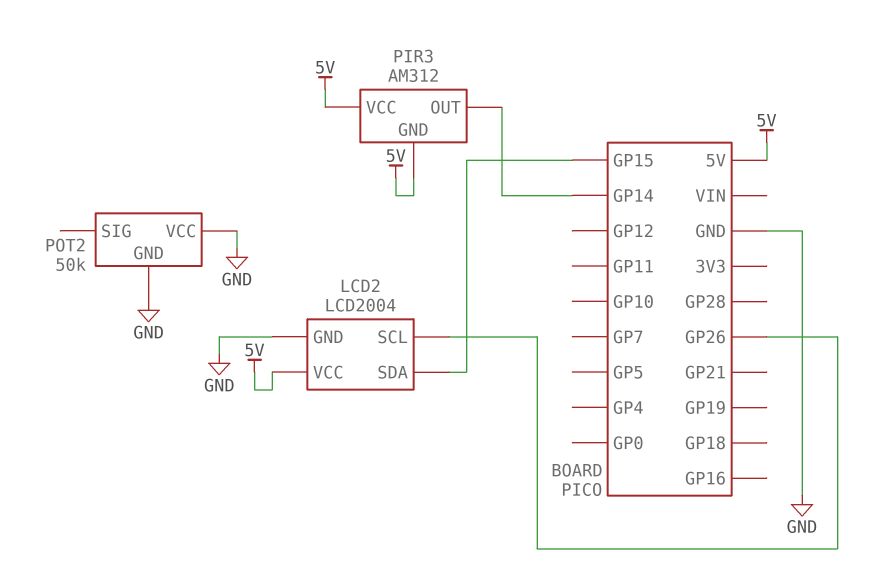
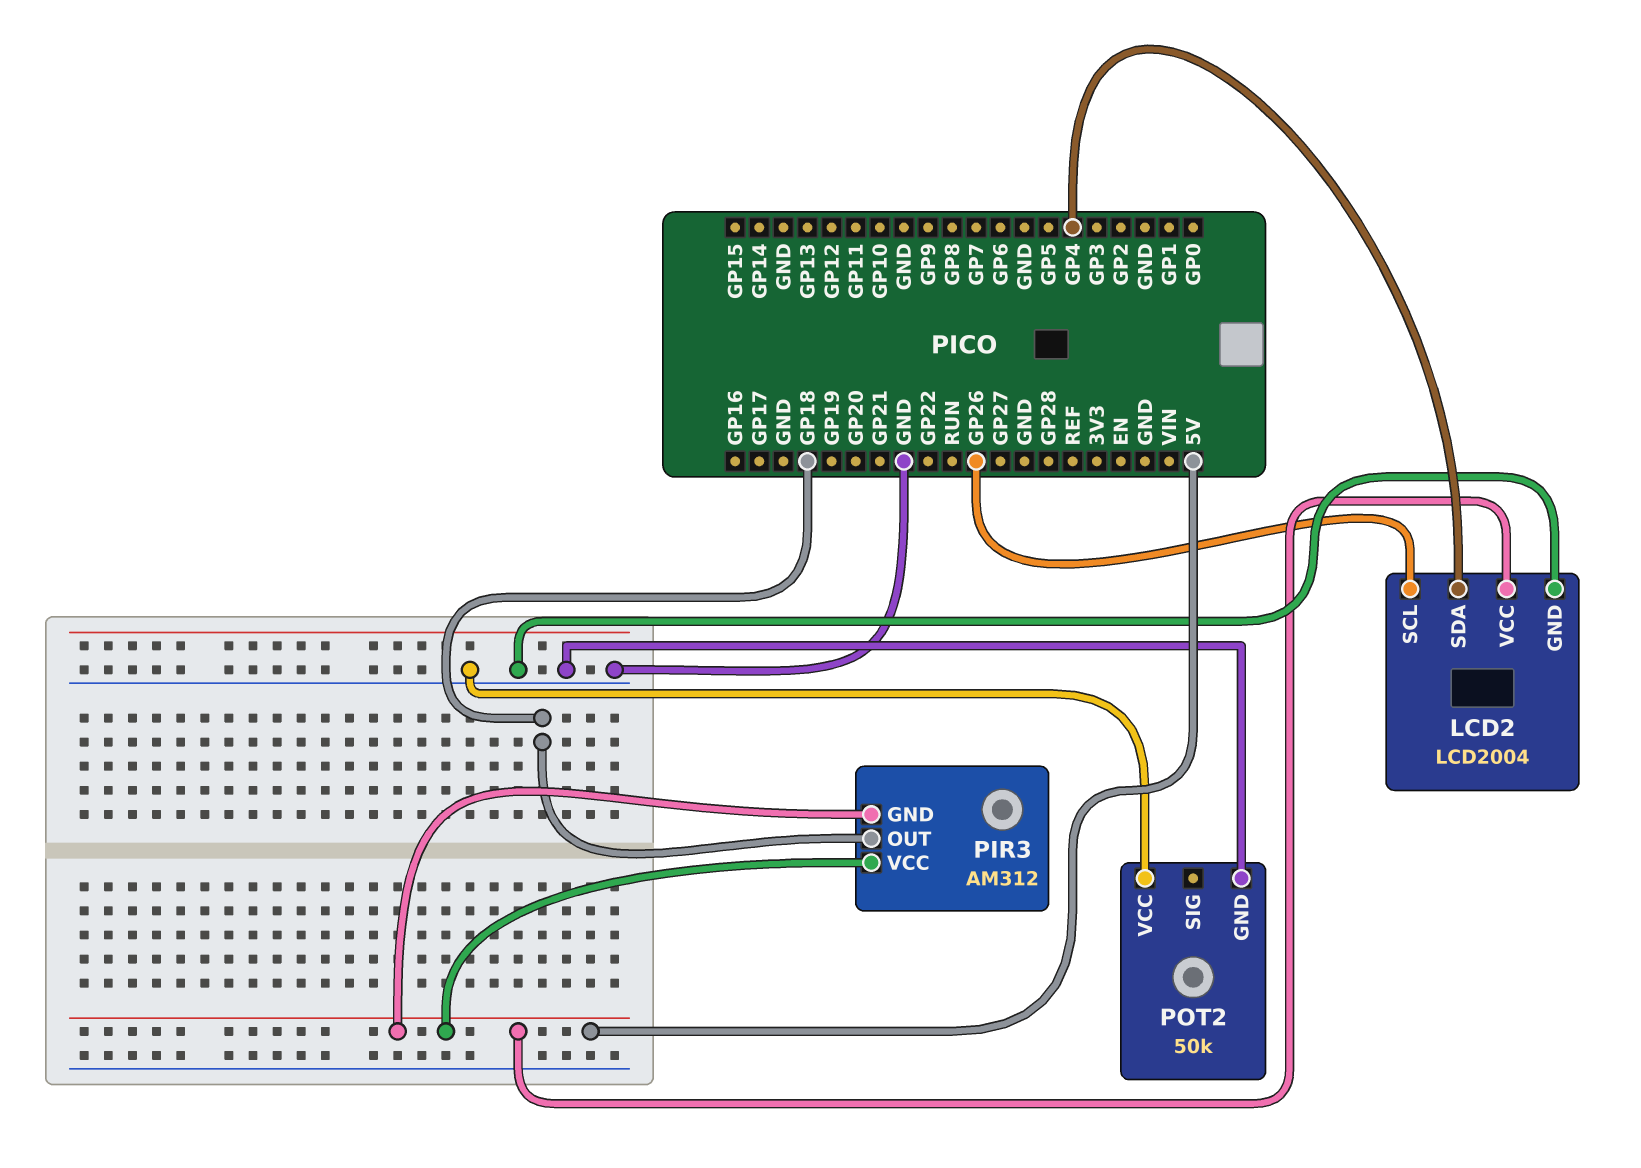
LCD2 pin SDA: GP15 -> GP4
PIR3 pin OUT: GP14 -> GP18

